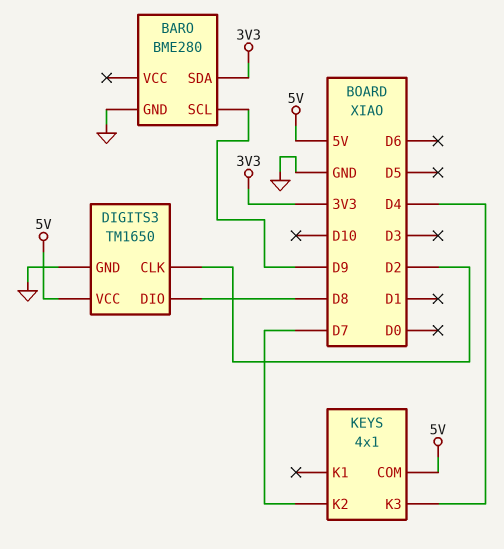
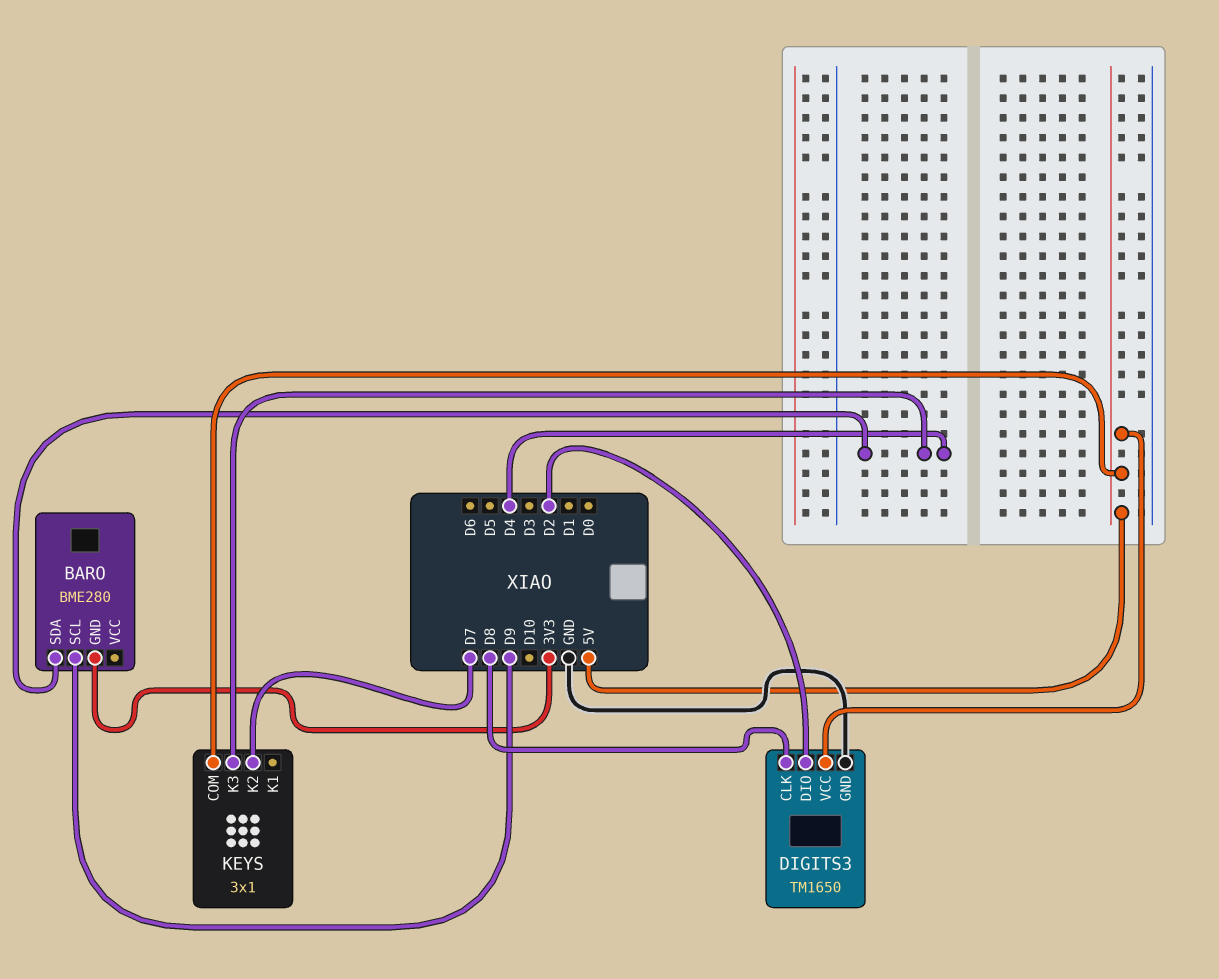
BARO pin GND: GND -> 3V3
BARO pin SDA: 3V3 -> D4
DIGITS3 pin CLK: D2 -> D8
DIGITS3 pin DIO: D8 -> D2
KEYS: 4x1 -> 3x1

